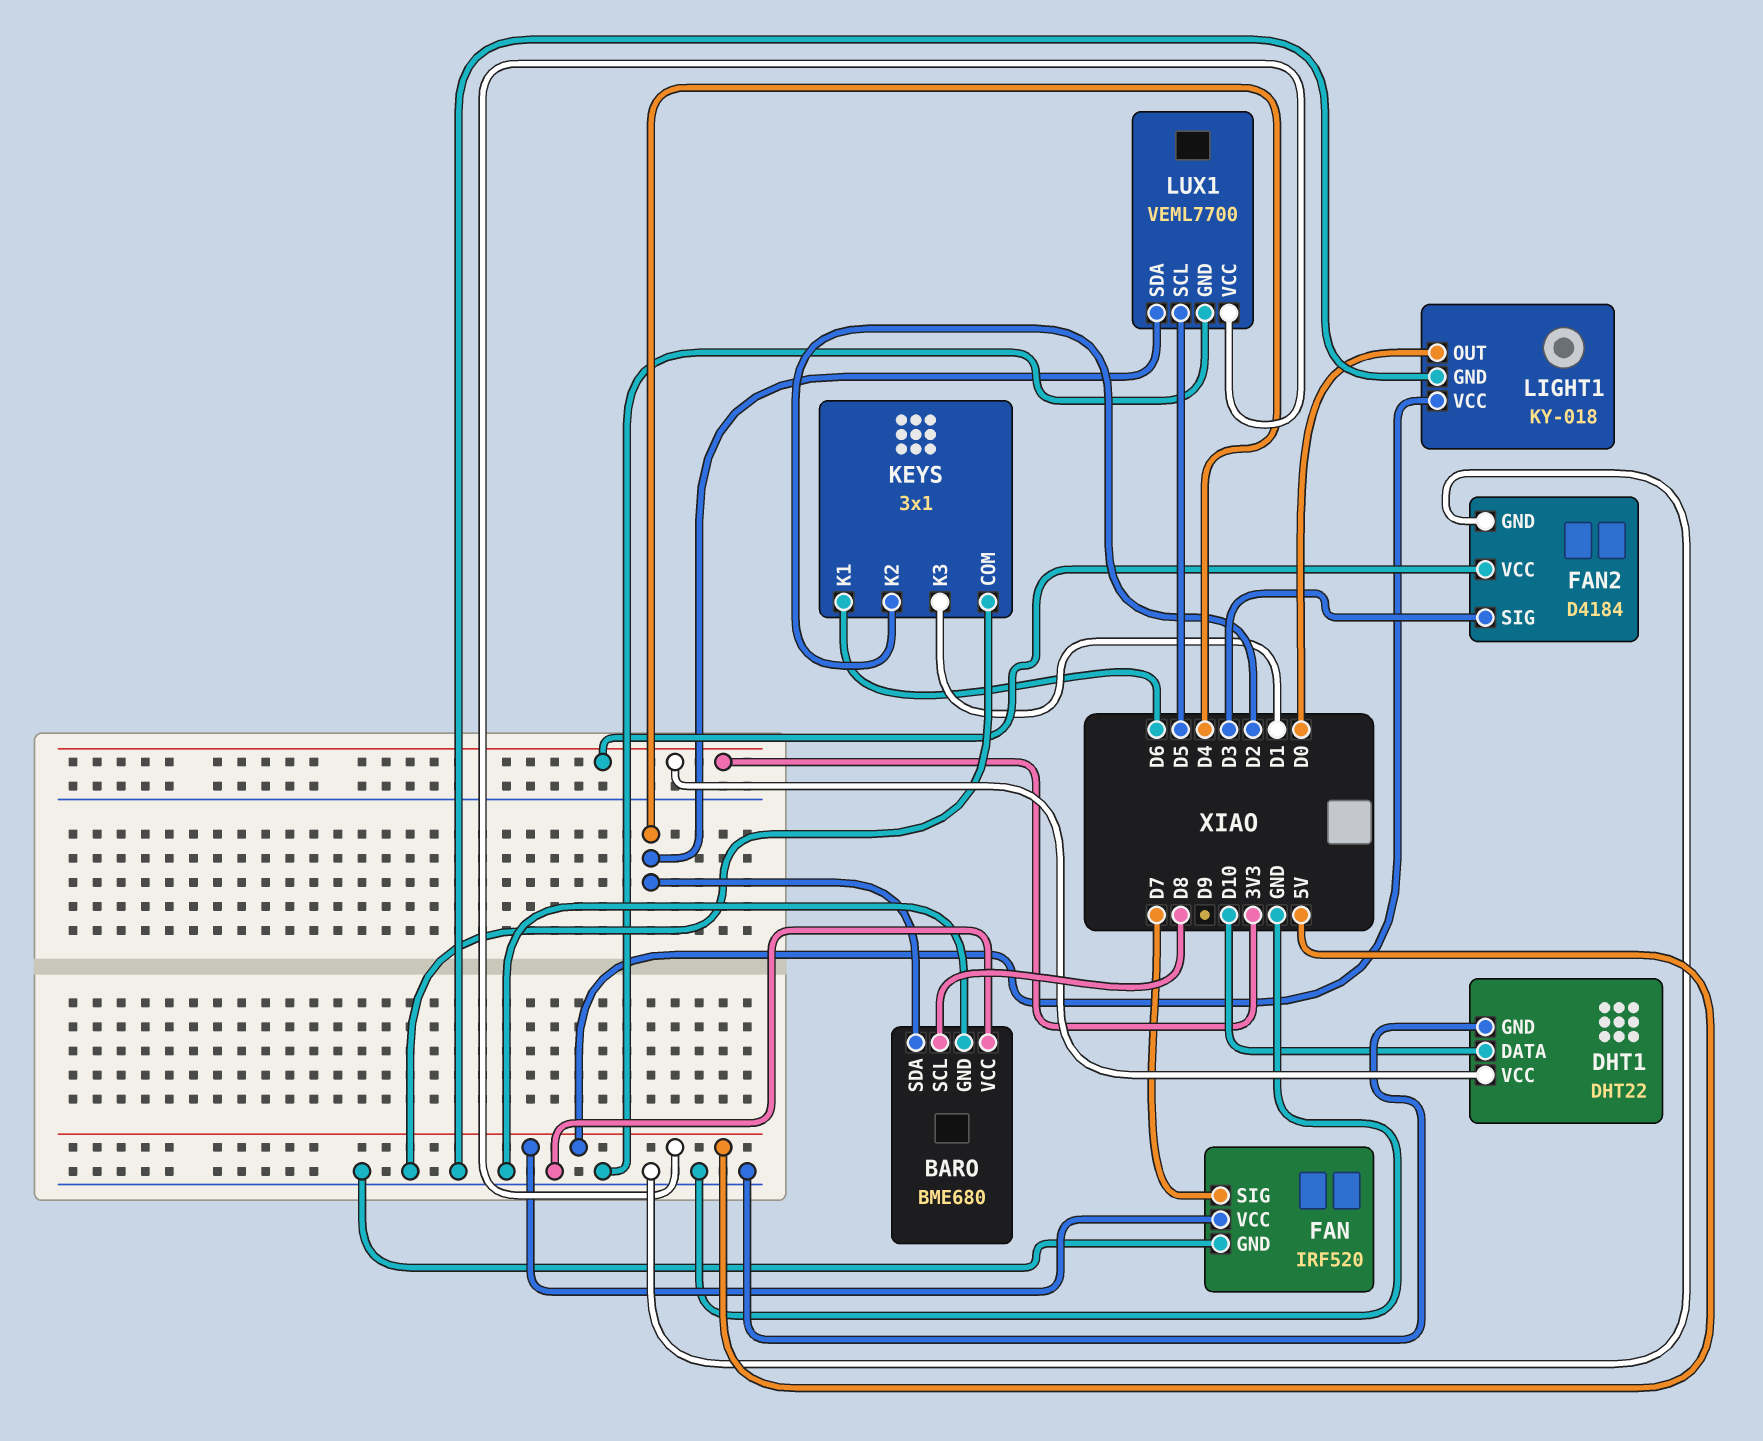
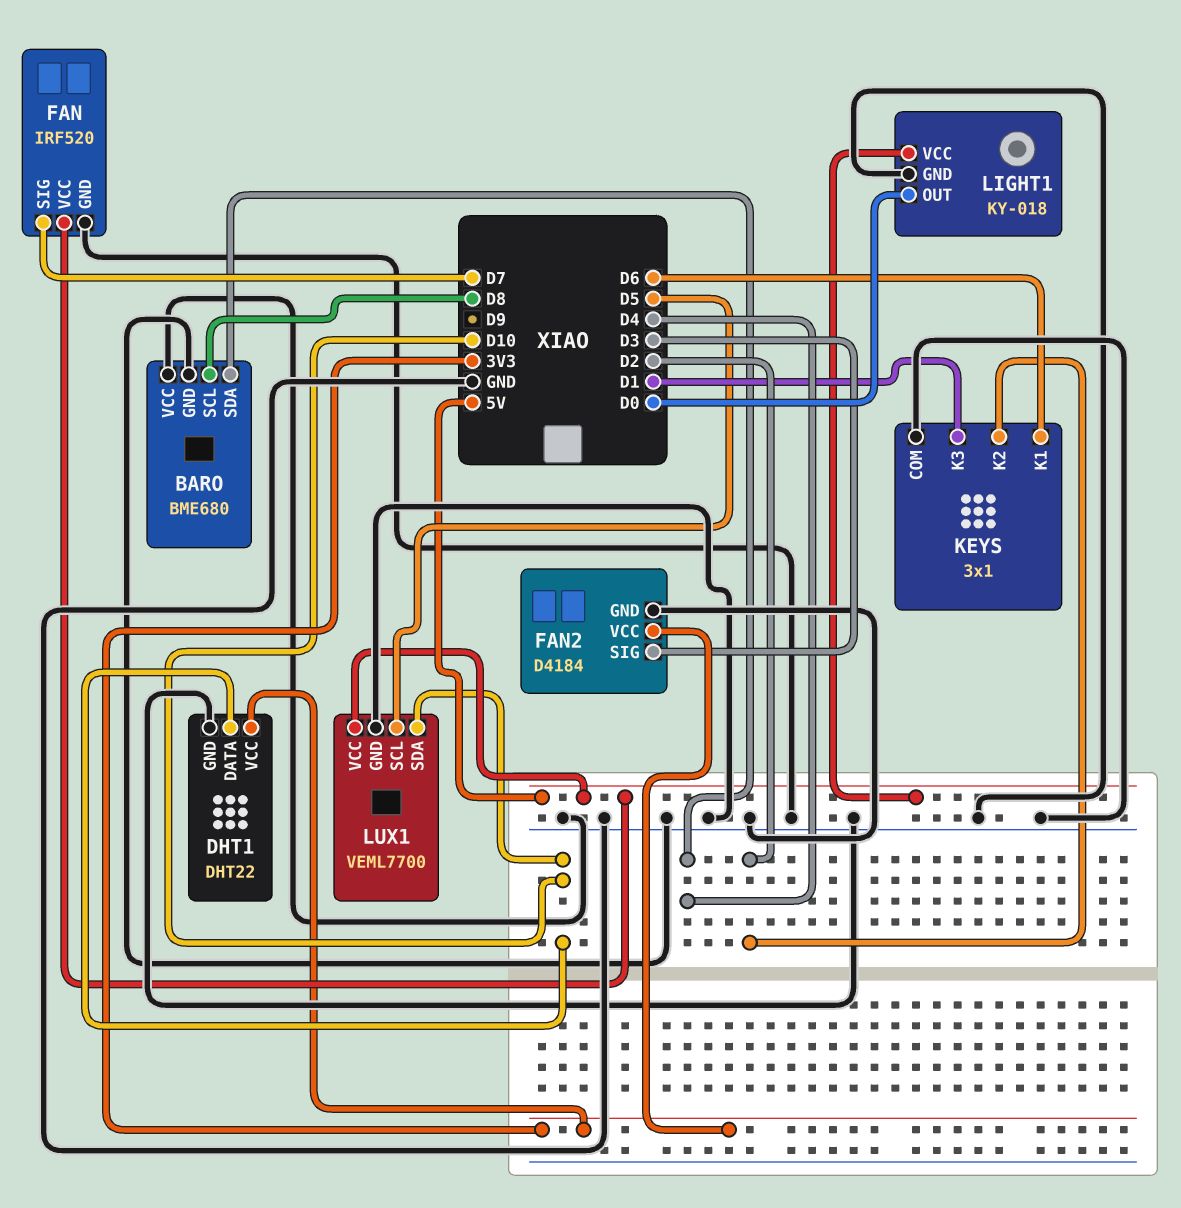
LUX1 pin SDA: D4 -> D10

